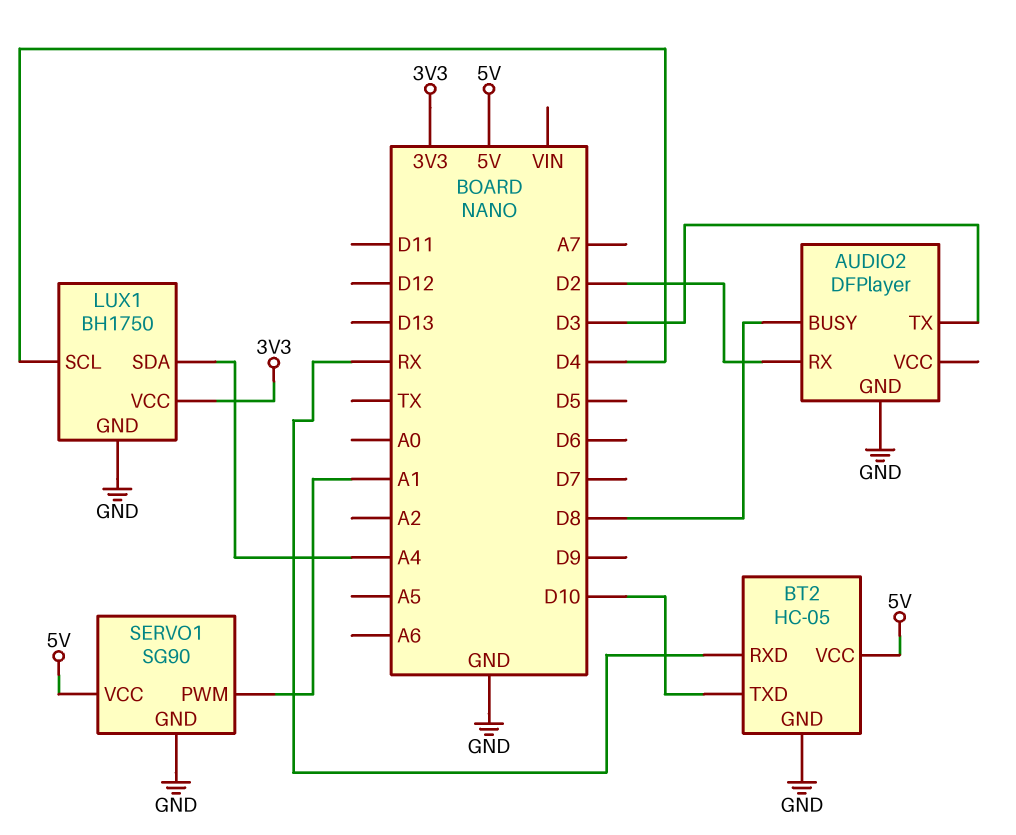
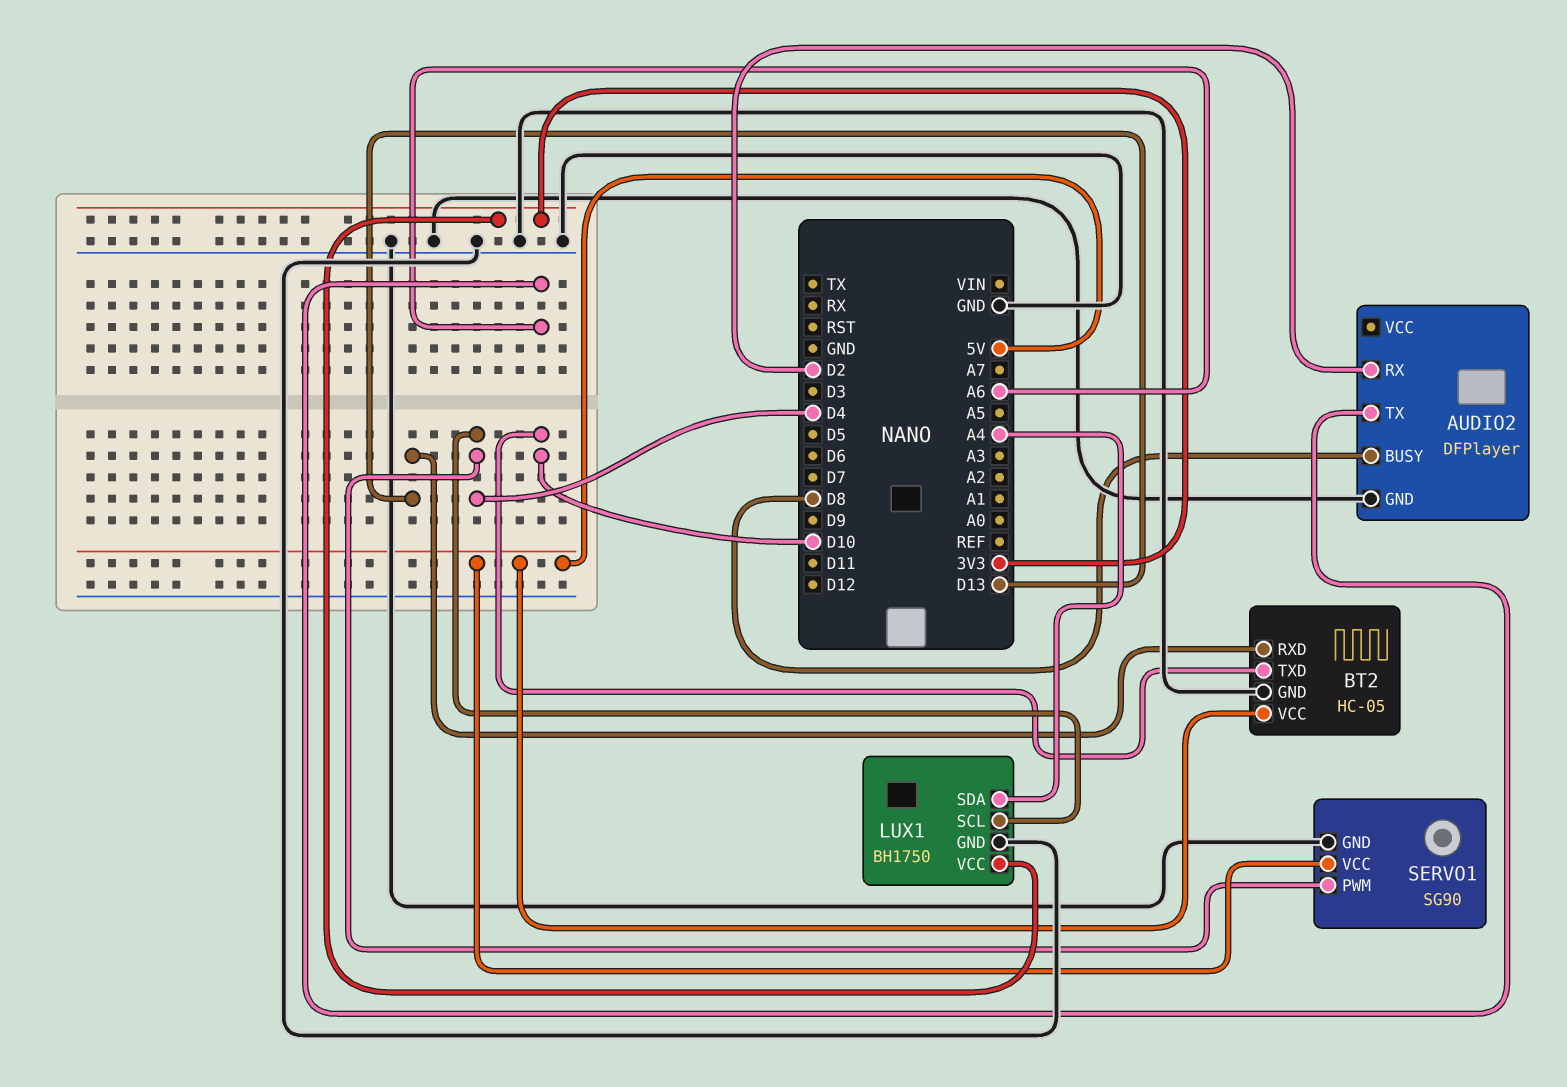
AUDIO2 pin TX: D3 -> A6
BT2 pin RXD: RX -> D13
SERVO1 pin PWM: A1 -> D4

